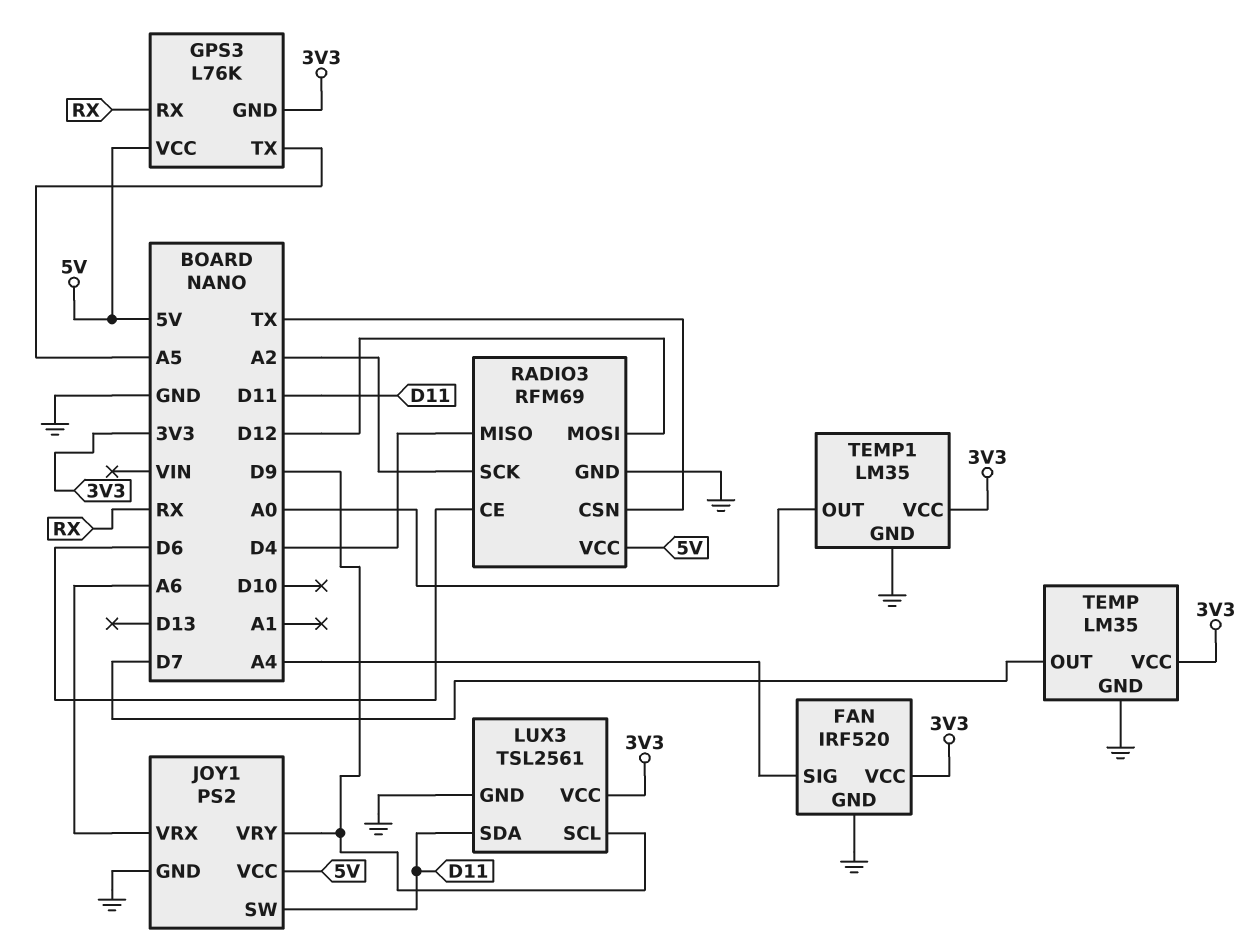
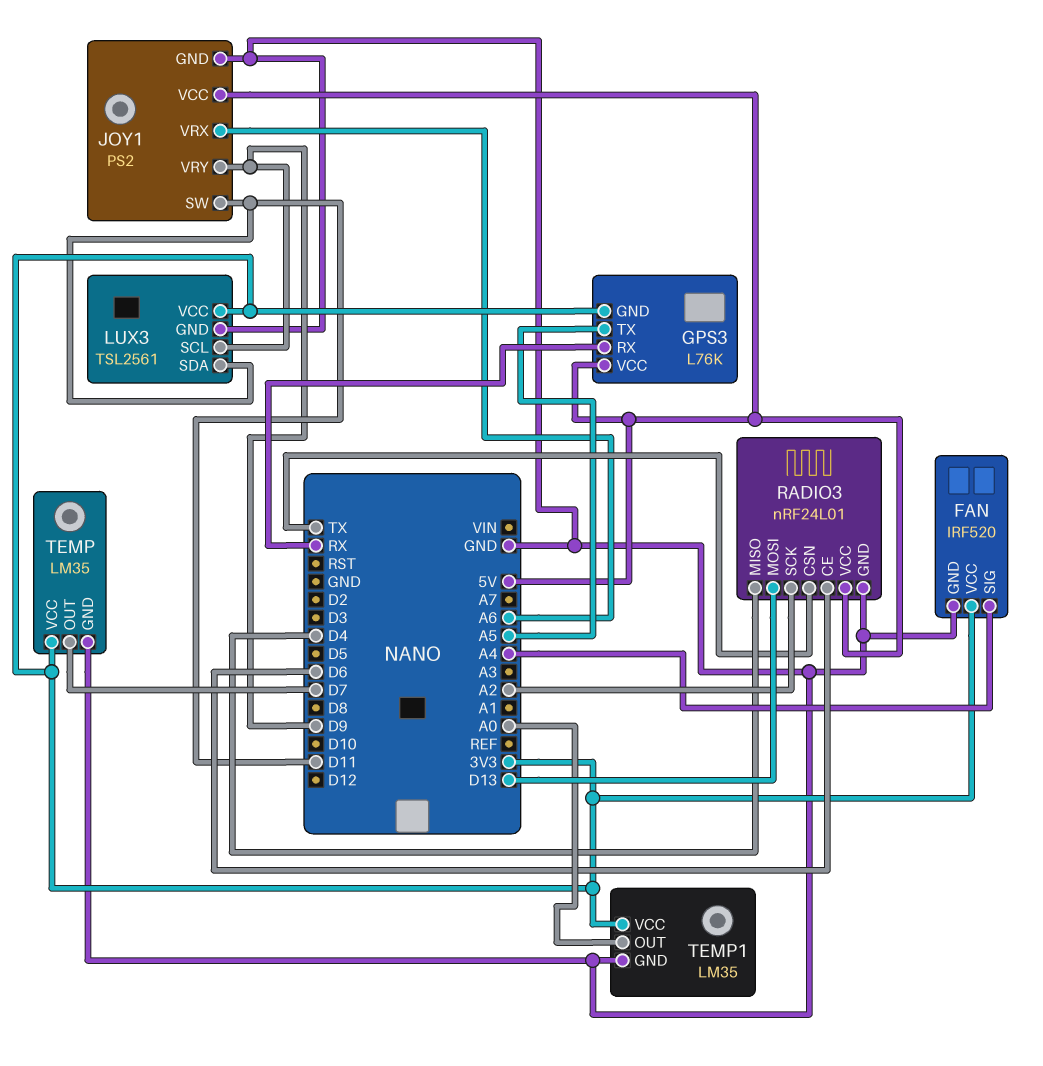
RADIO3: RFM69 -> nRF24L01
RADIO3 pin MOSI: D12 -> D13

